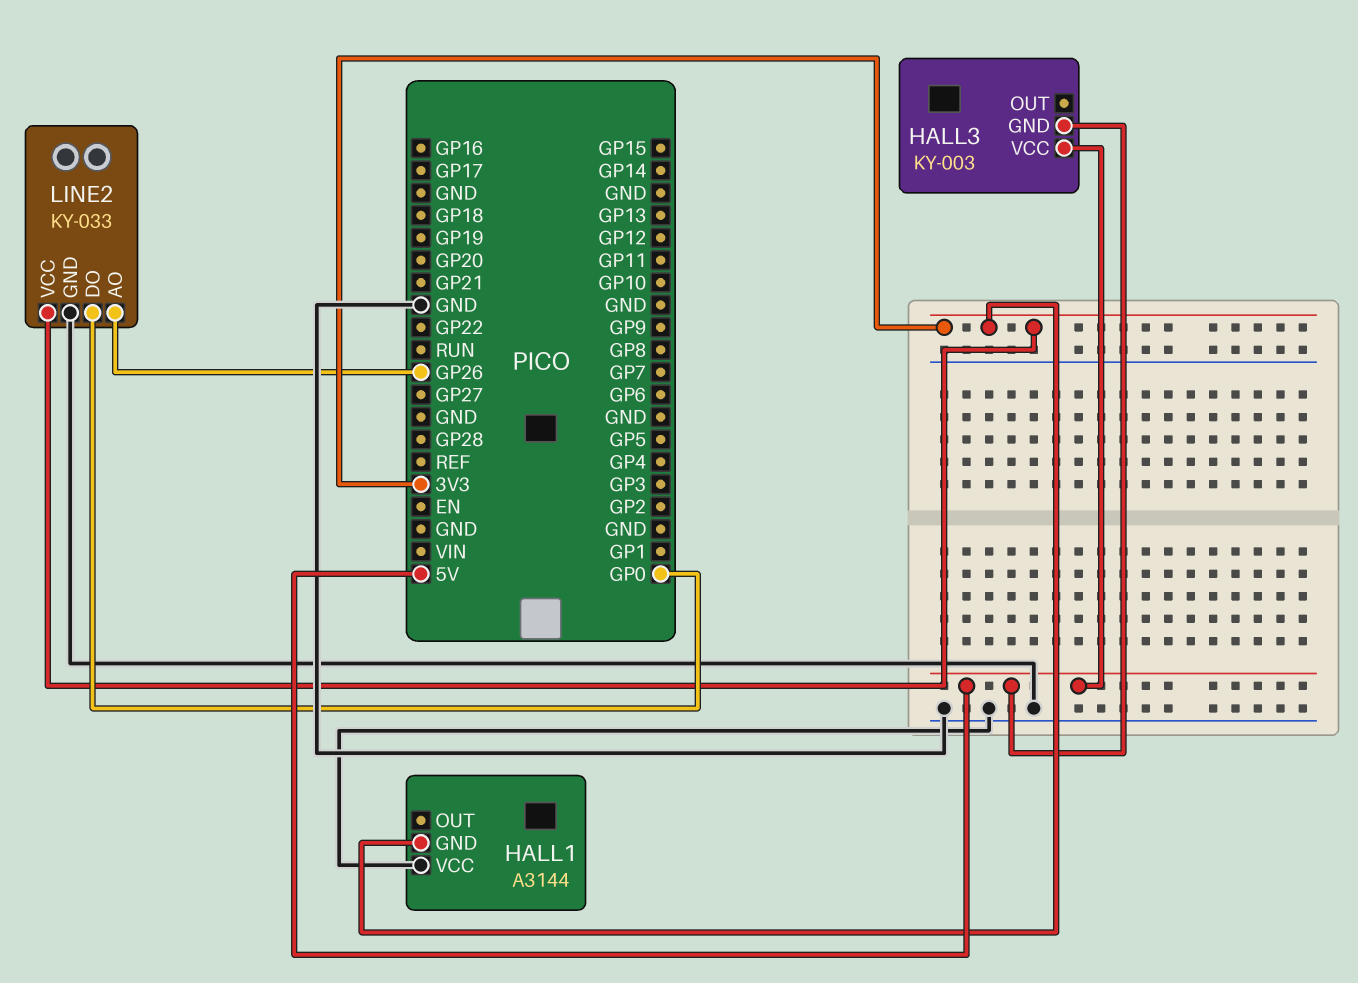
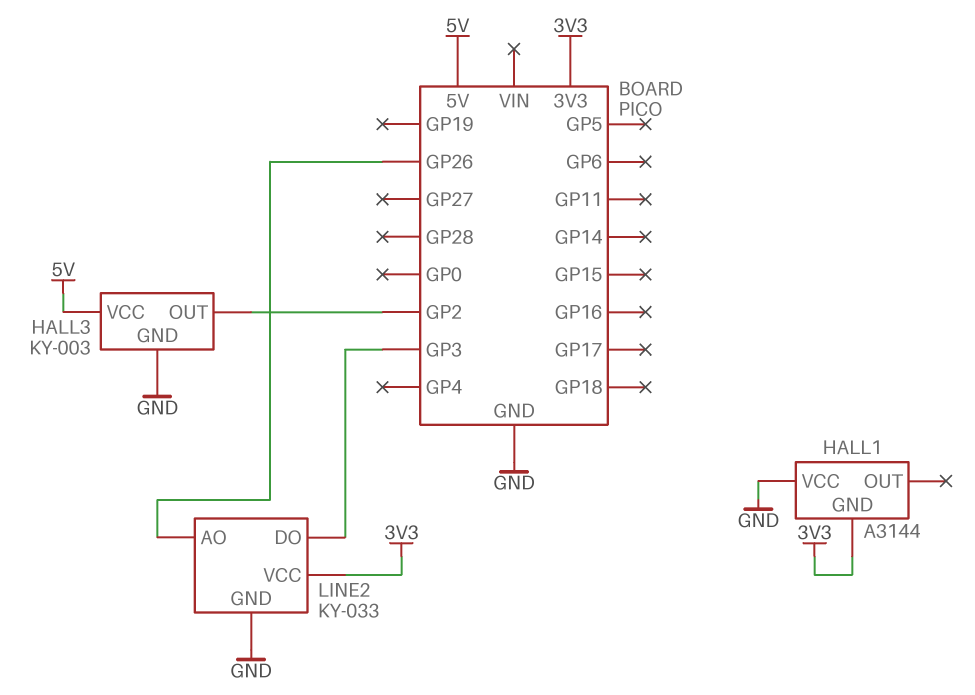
HALL3 pin GND: 5V -> GND
HALL3 pin OUT: none -> GP2
LINE2 pin DO: GP0 -> GP3

